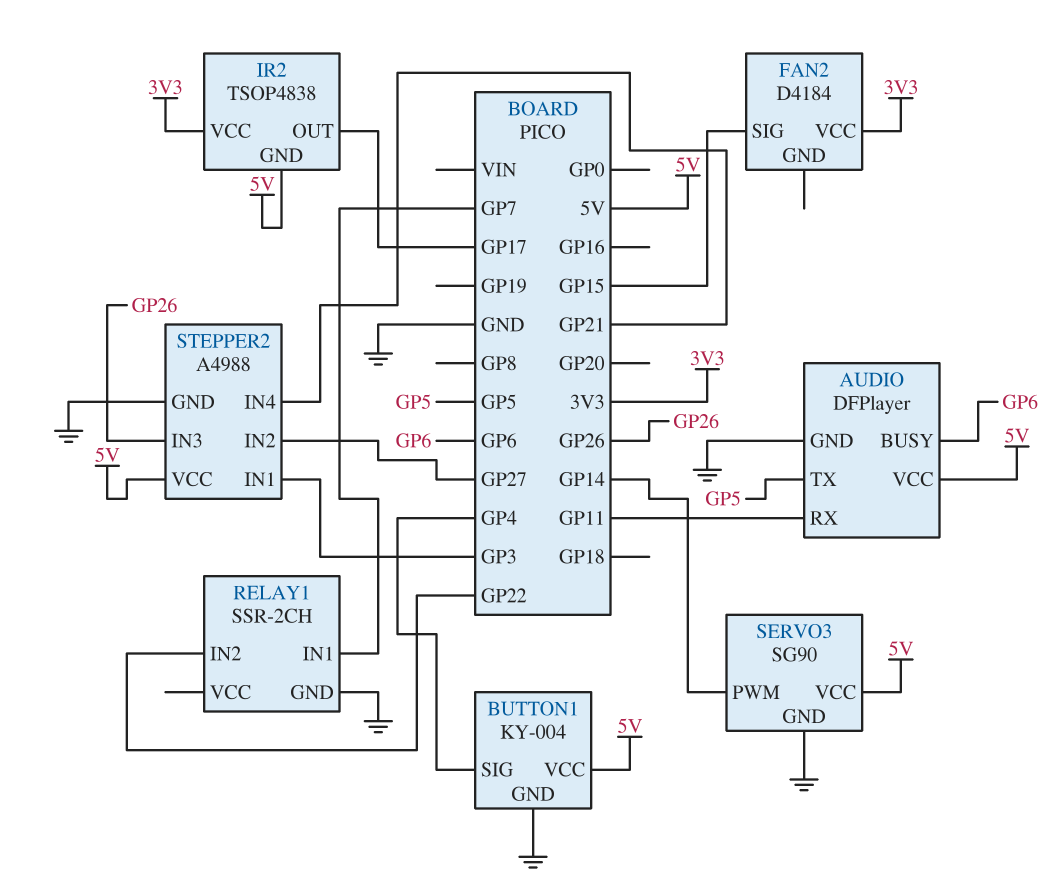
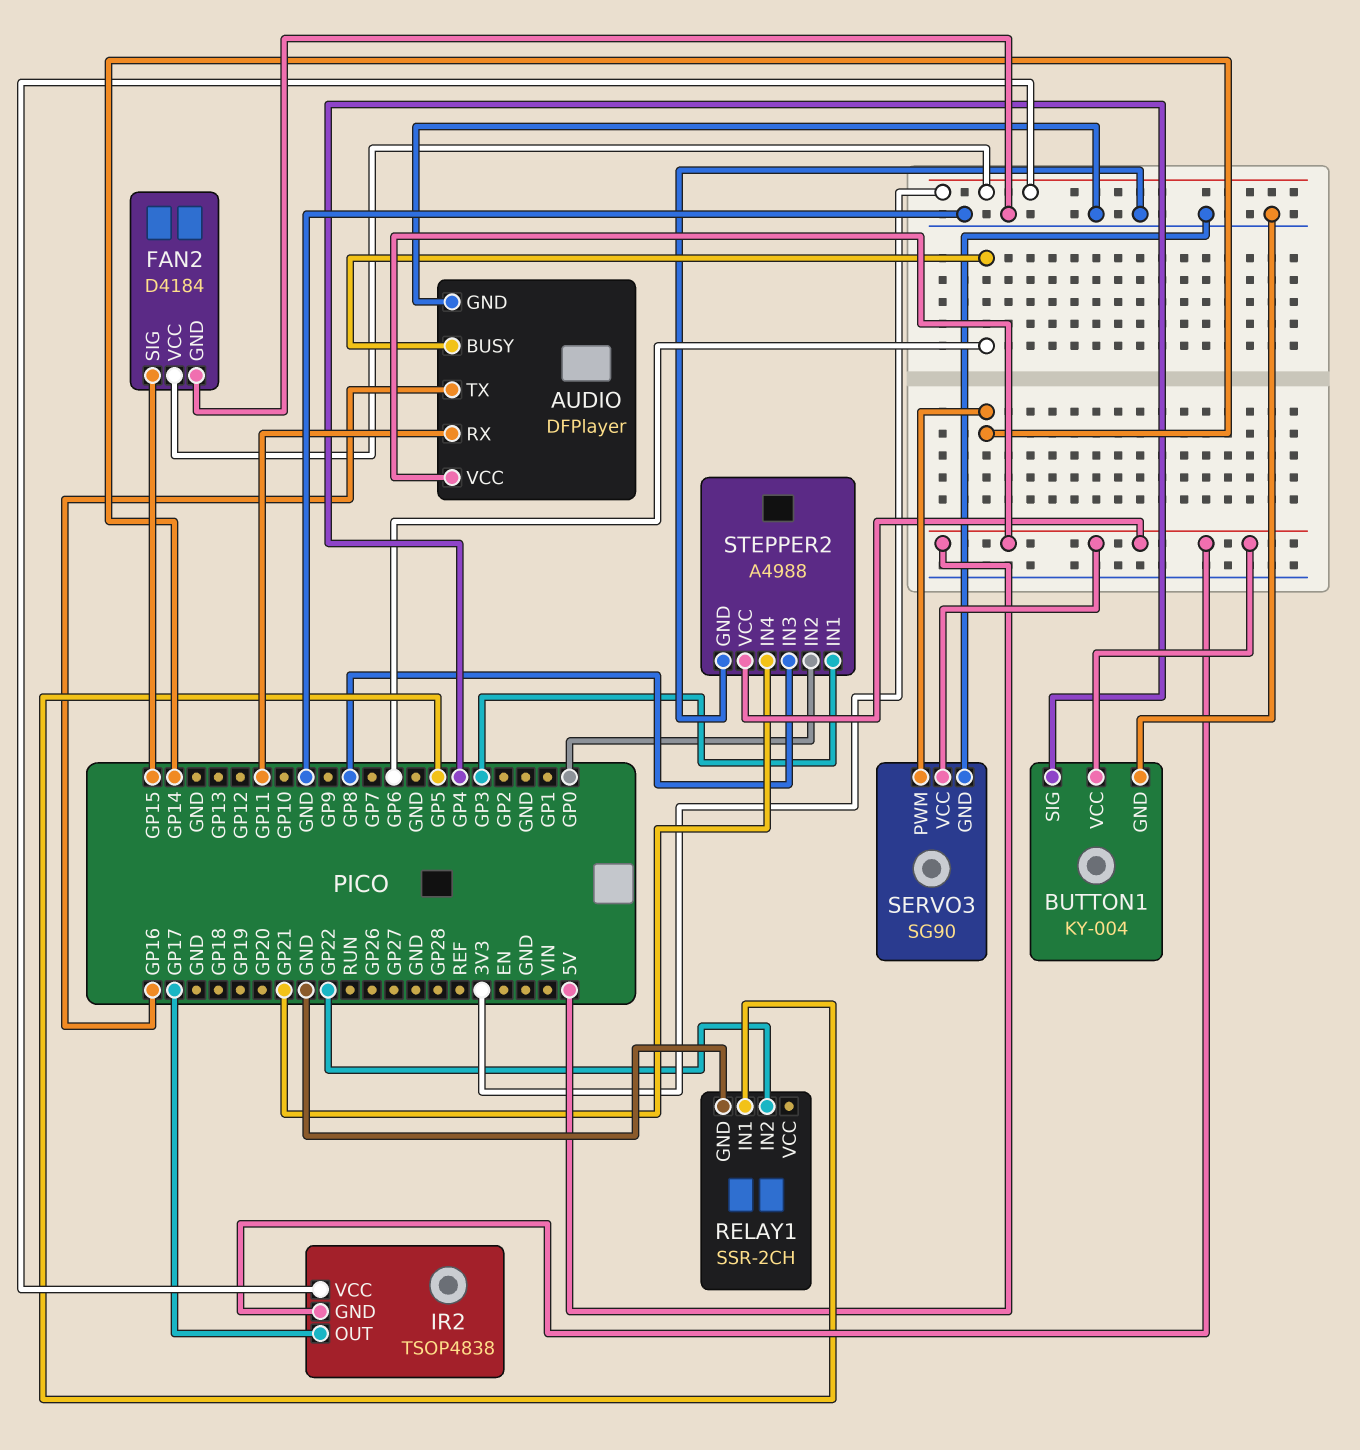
AUDIO pin TX: GP5 -> GP16
FAN2 pin GND: none -> GND
RELAY1 pin IN1: GP7 -> GP5
STEPPER2 pin IN2: GP27 -> GP0
STEPPER2 pin IN3: GP26 -> GP8

